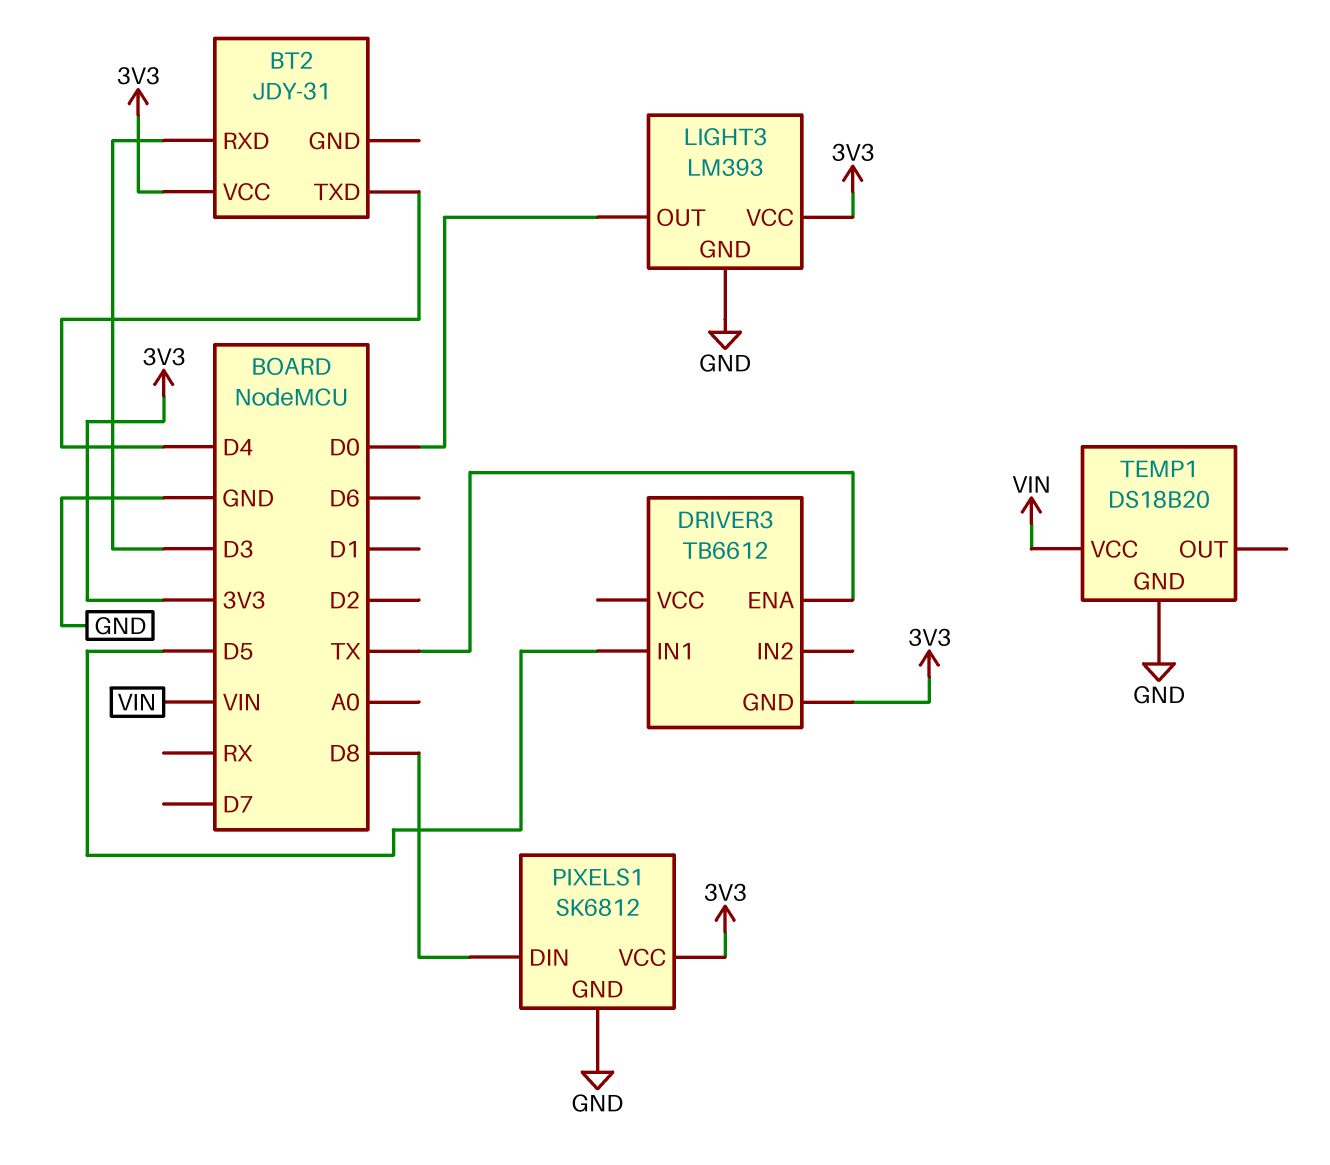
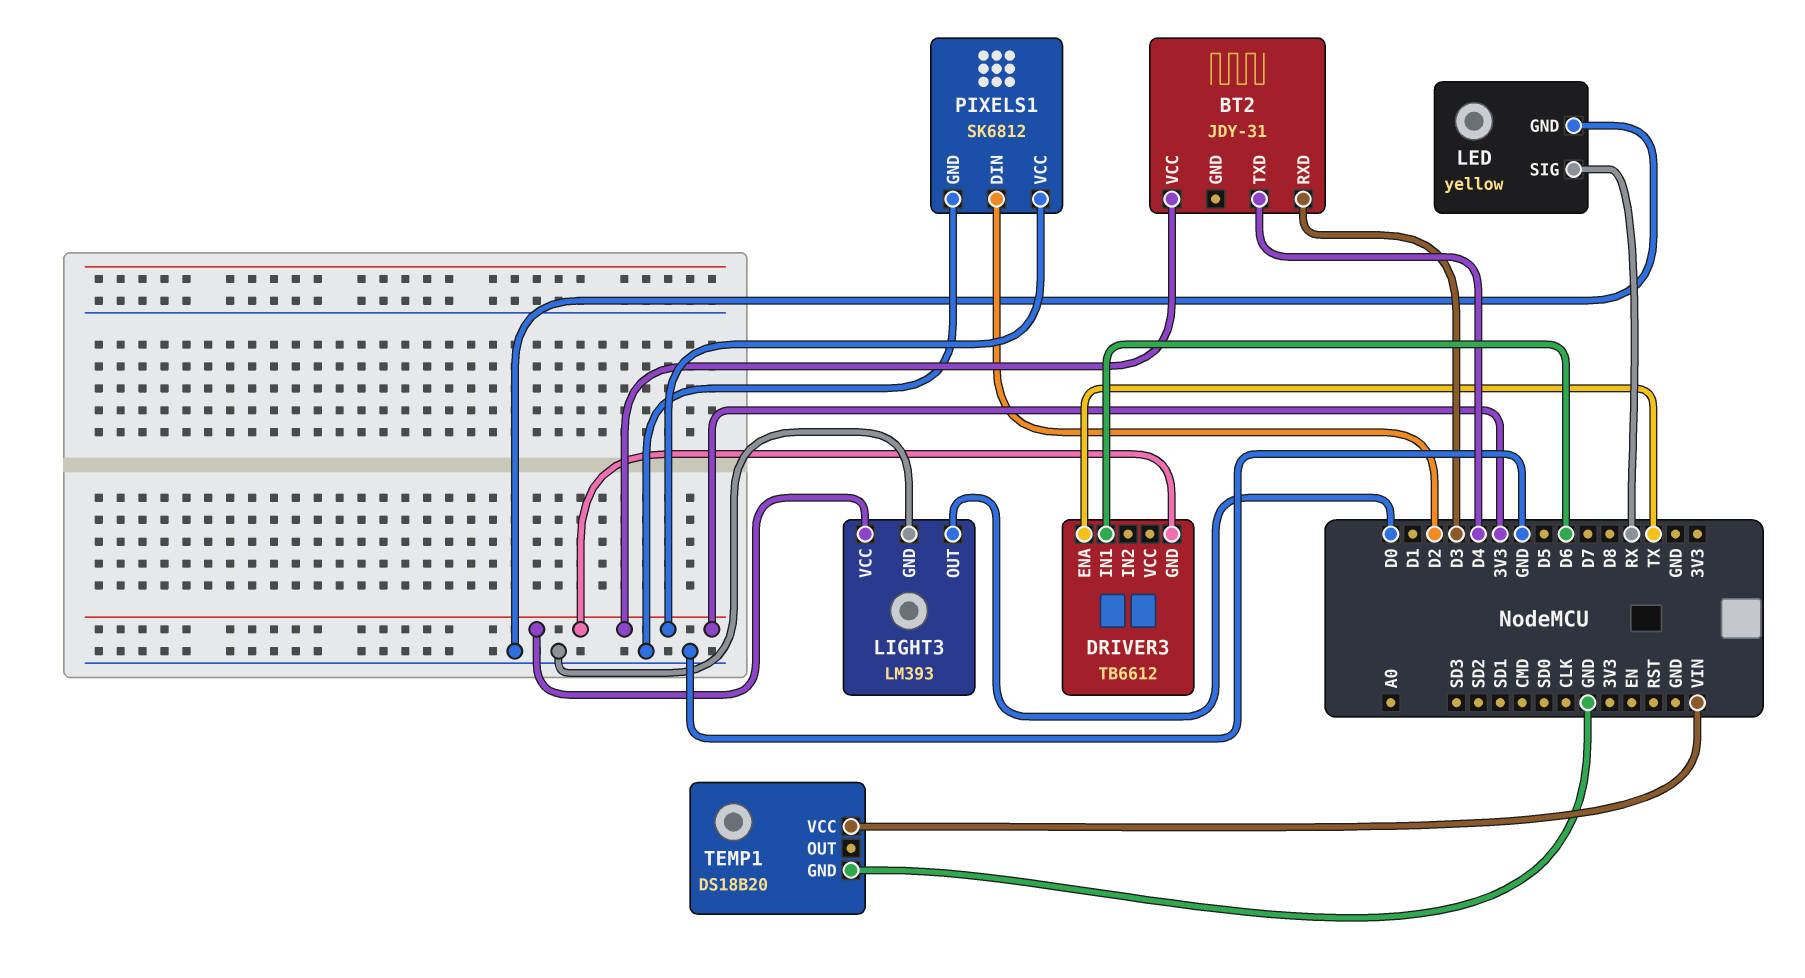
DRIVER3 pin IN1: D5 -> D6
LED: none -> yellow
LED pin GND: none -> GND
LED pin SIG: none -> RX
PIXELS1 pin DIN: D8 -> D2

